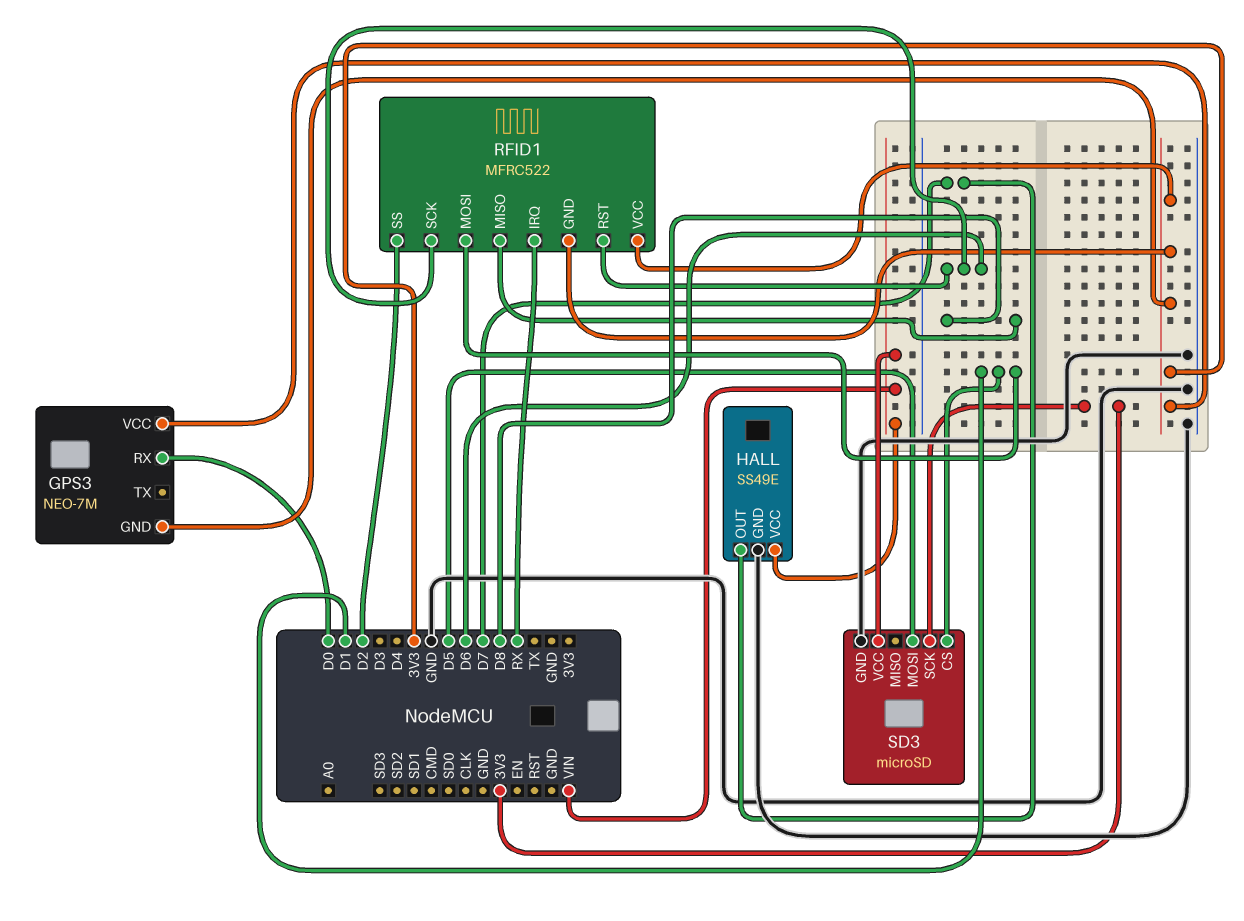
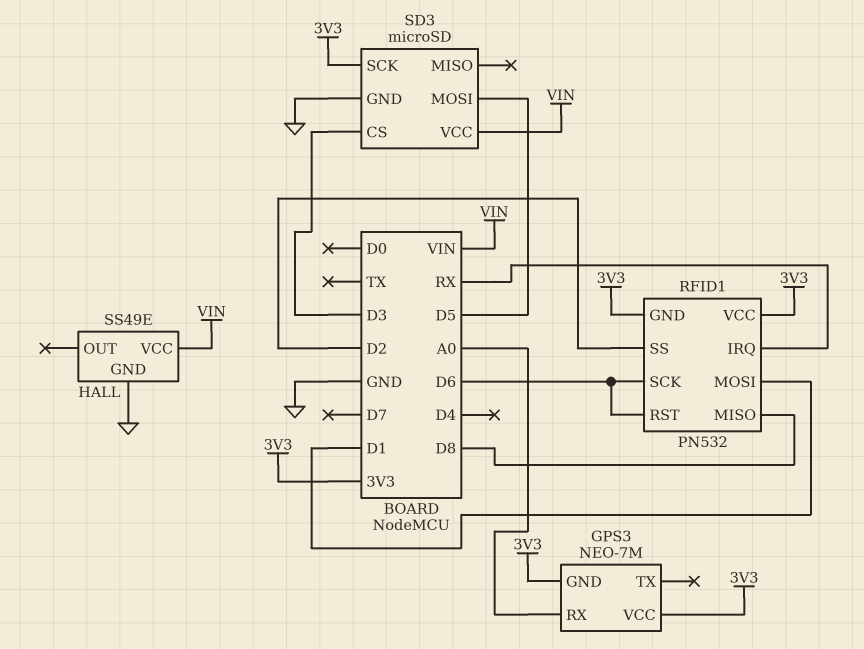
GPS3 pin RX: D0 -> A0
HALL pin OUT: D7 -> none
RFID1: MFRC522 -> PN532
SD3 pin CS: D1 -> D3

